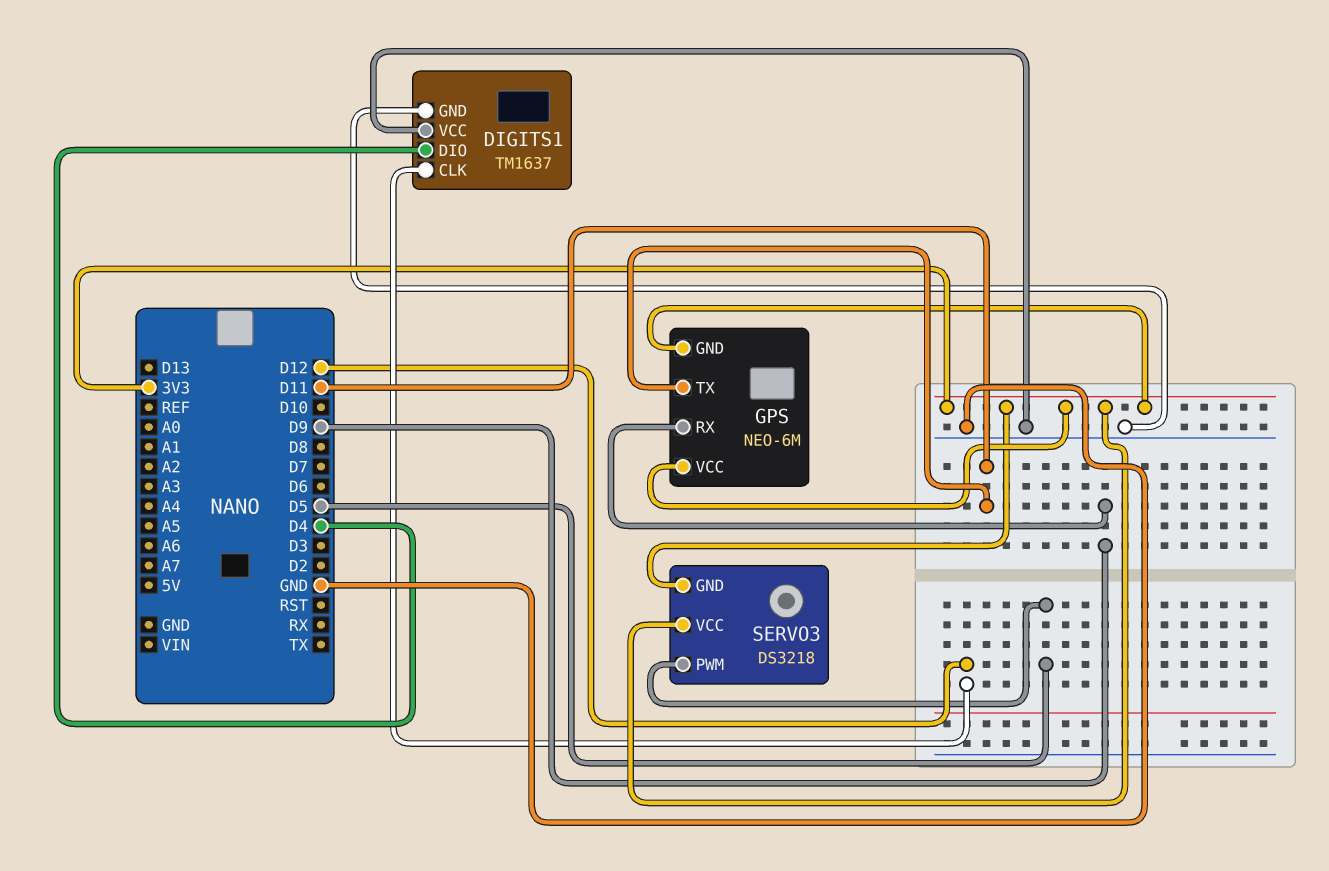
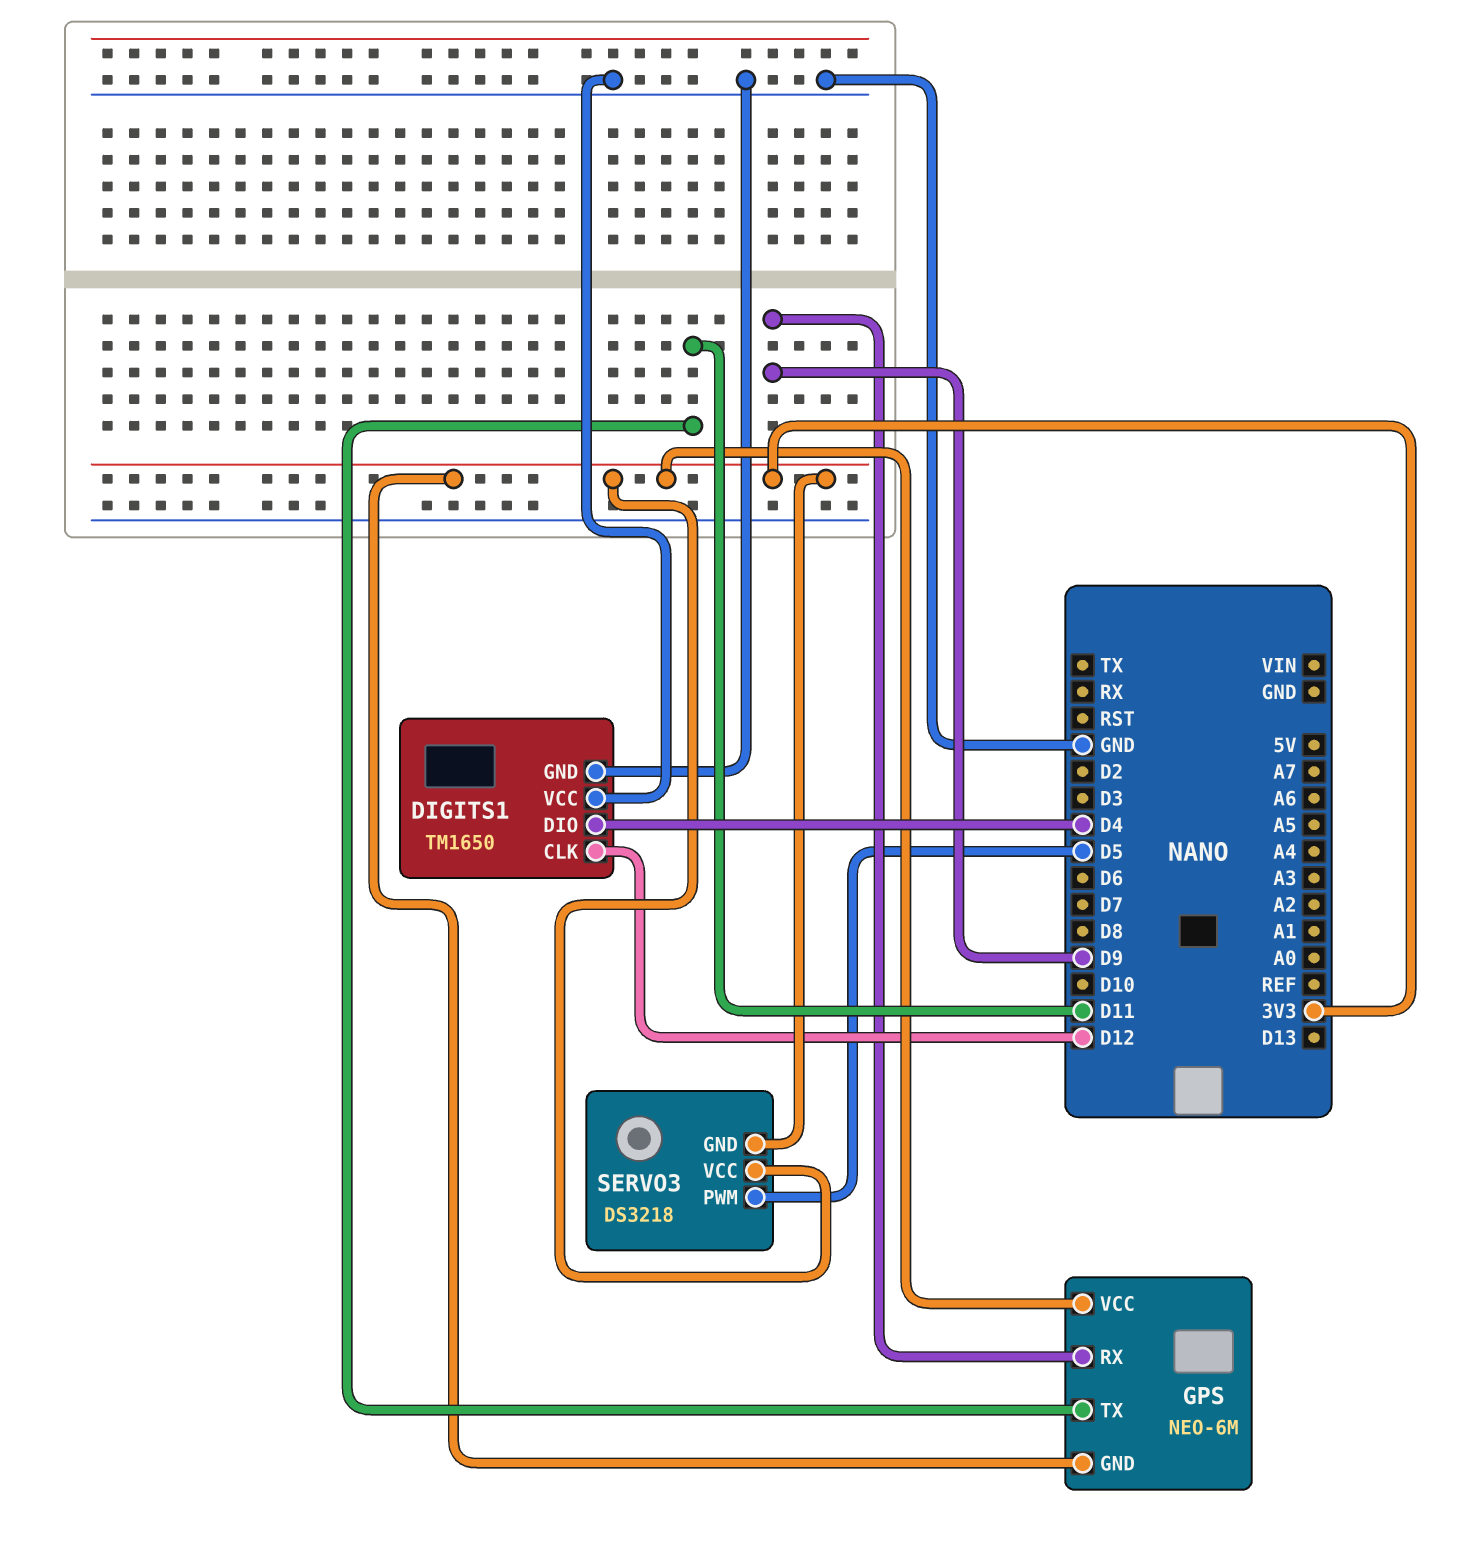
DIGITS1: TM1637 -> TM1650

